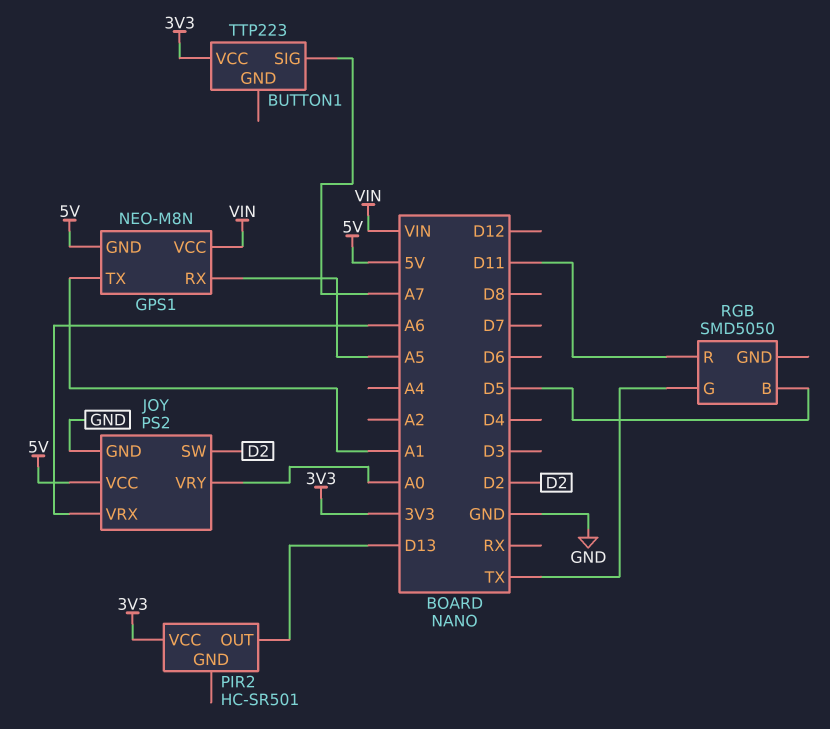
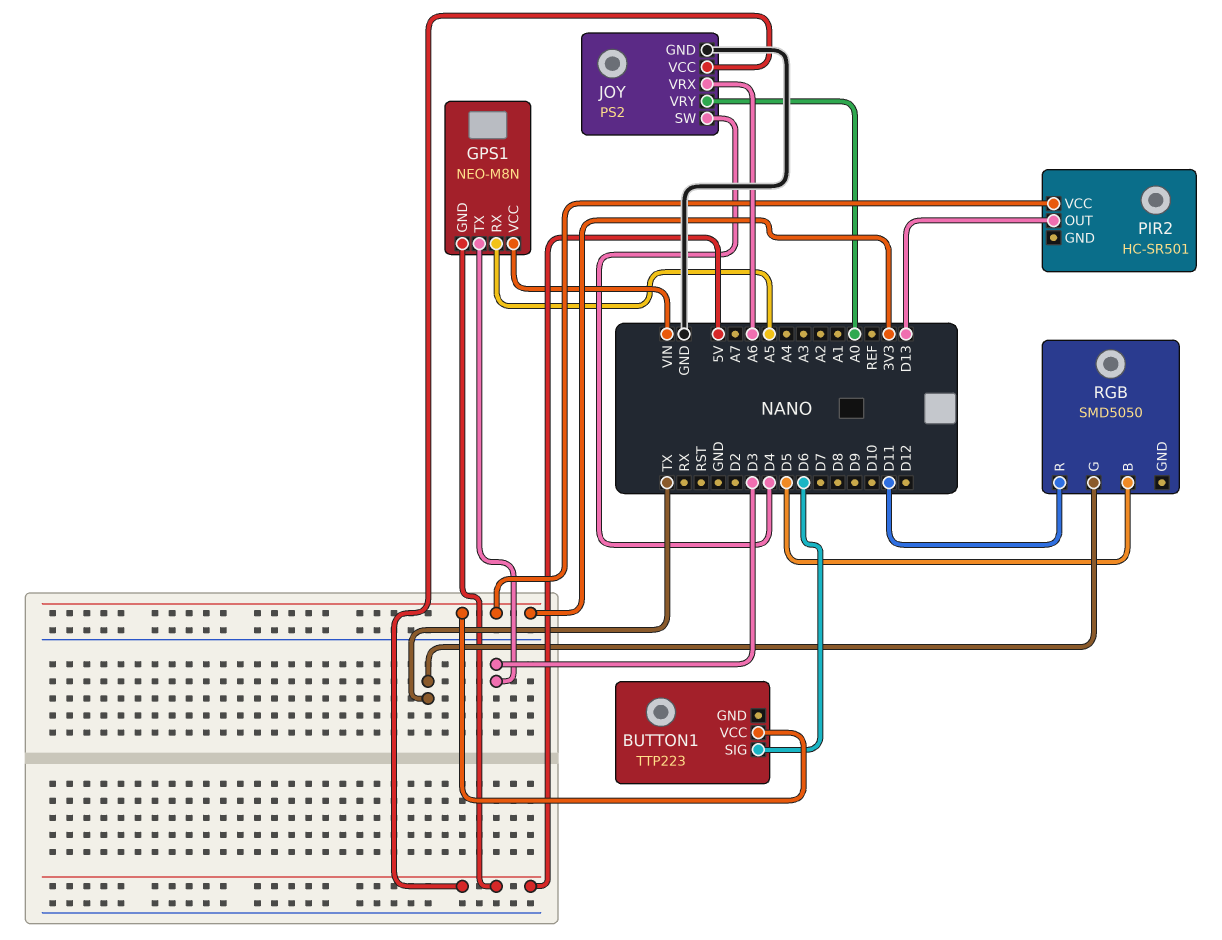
BUTTON1 pin SIG: A7 -> D6
GPS1 pin TX: A1 -> D3
JOY pin SW: D2 -> D4

